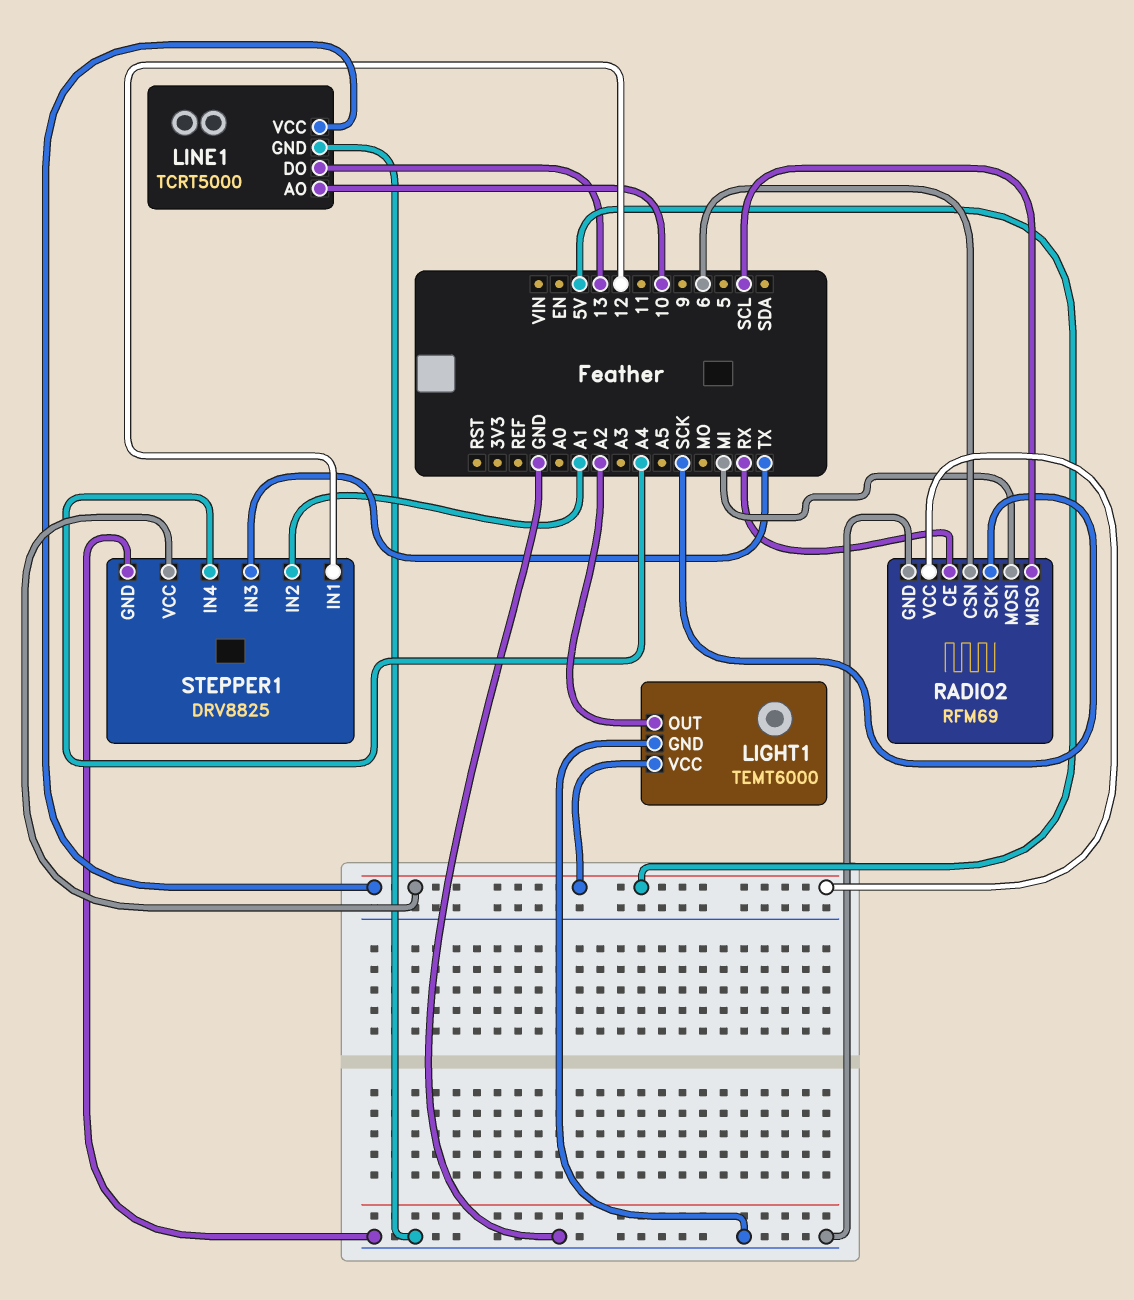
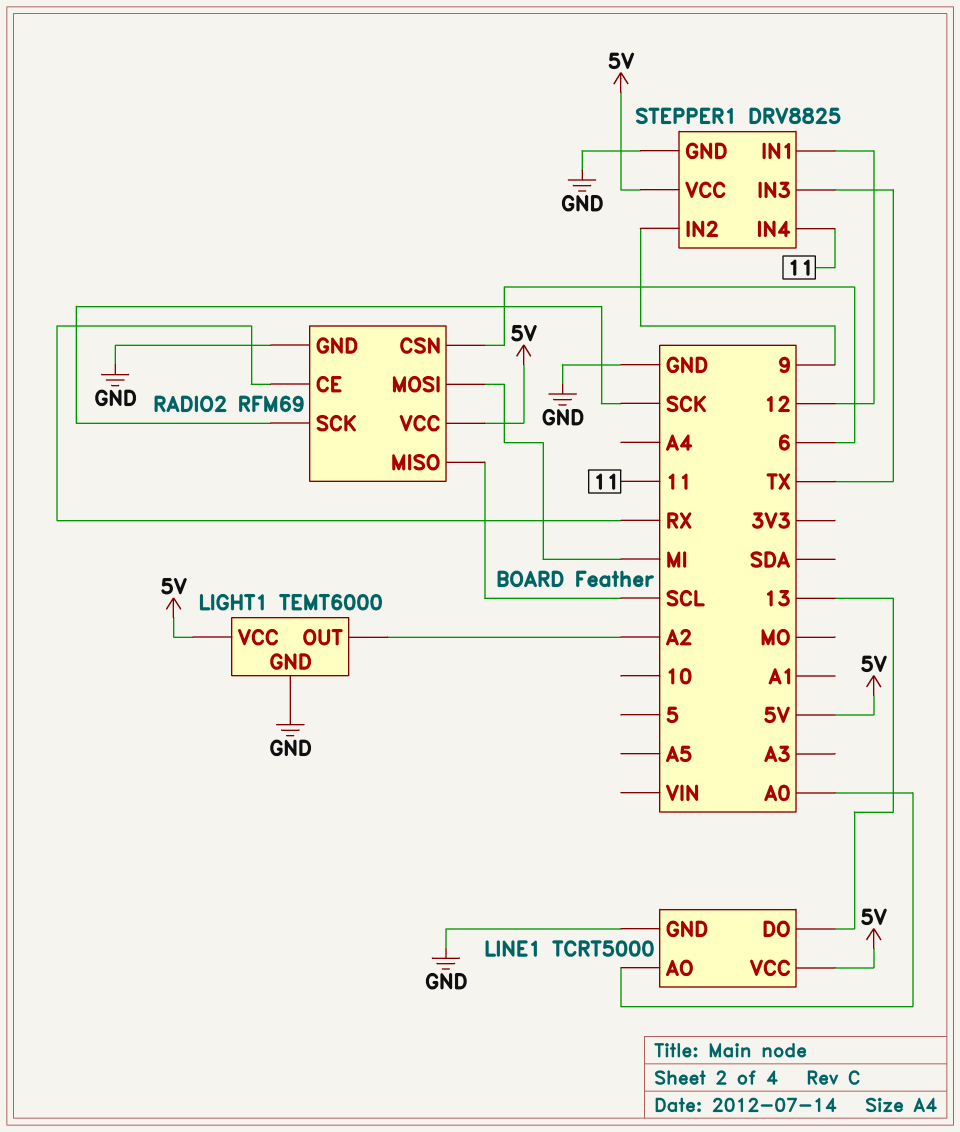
LINE1 pin AO: 10 -> A0
STEPPER1 pin IN2: A1 -> 9
STEPPER1 pin IN4: A4 -> 11

